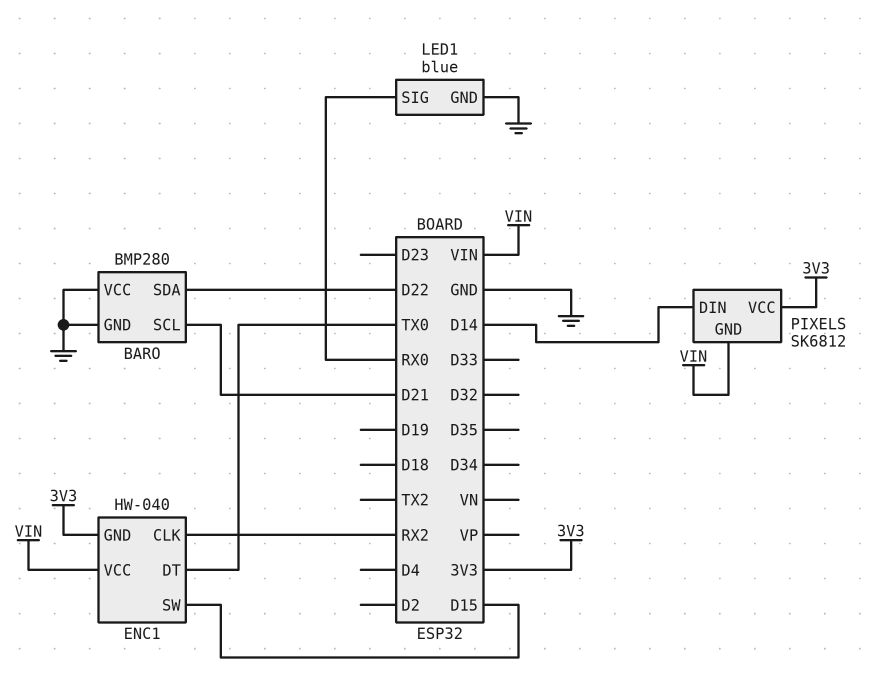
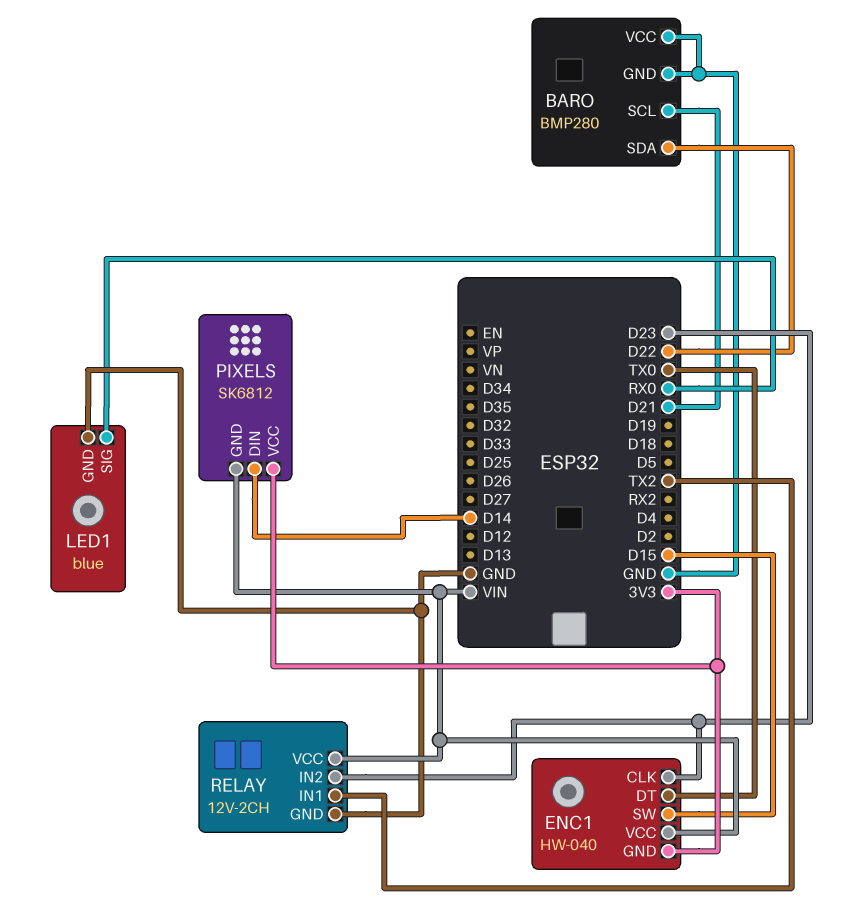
ENC1 pin CLK: RX2 -> D23
RELAY: none -> 12V-2CH
RELAY pin GND: none -> GND
RELAY pin IN1: none -> TX2
RELAY pin IN2: none -> D23
RELAY pin VCC: none -> VIN

